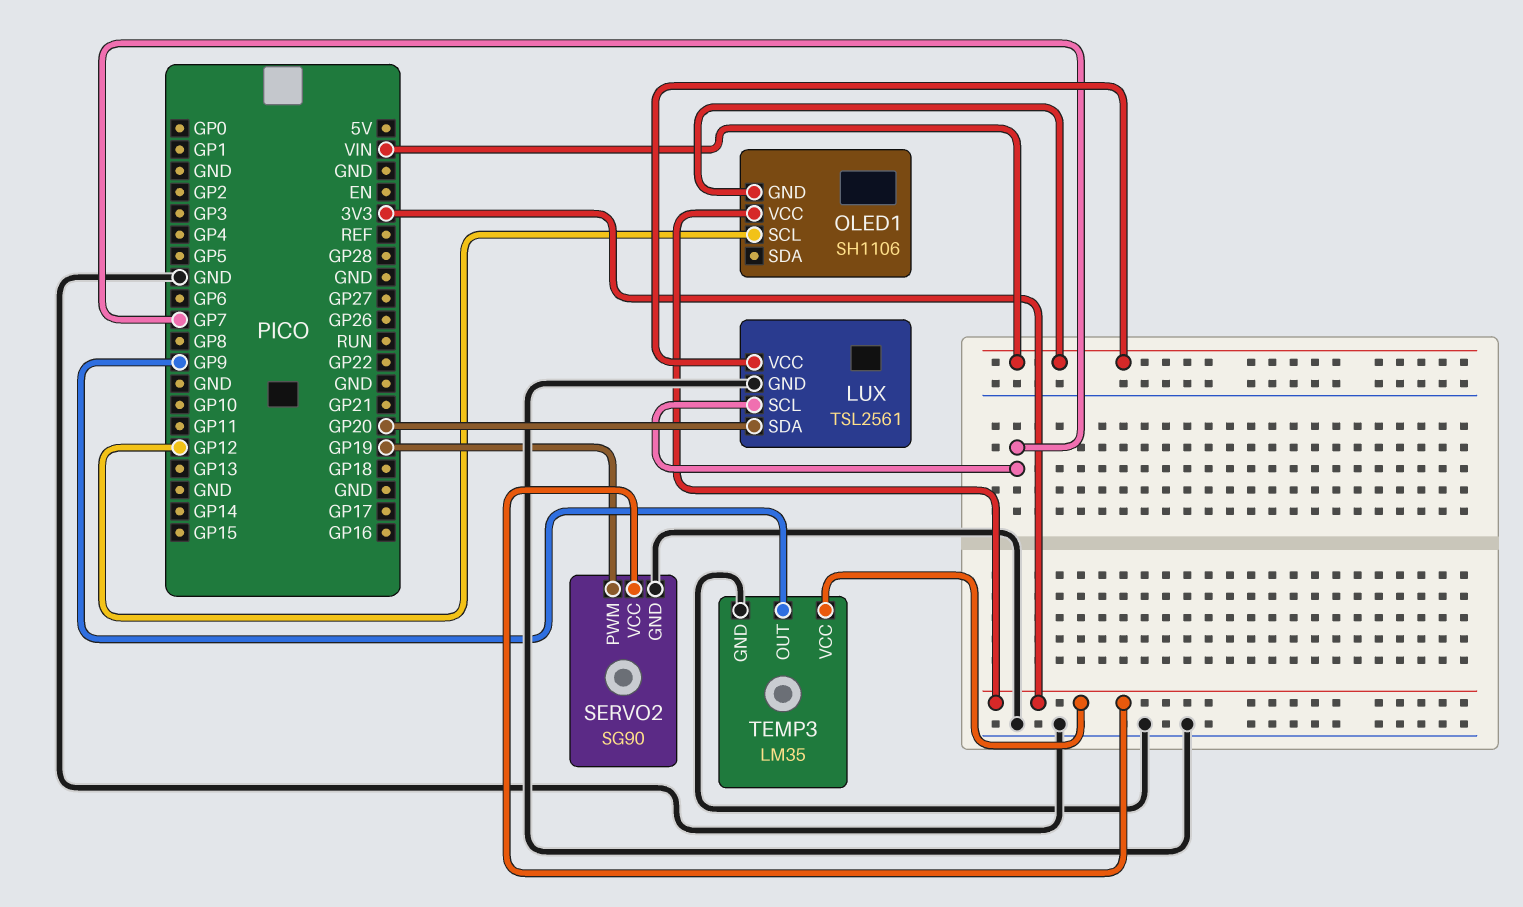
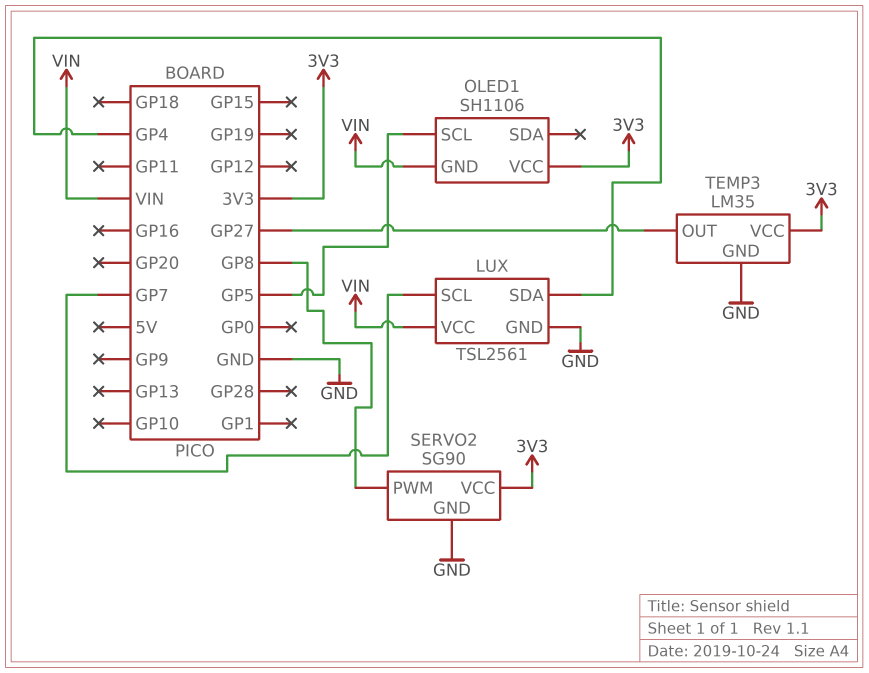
LUX pin SDA: GP20 -> GP4
OLED1 pin SCL: GP12 -> GP5
SERVO2 pin PWM: GP19 -> GP8
TEMP3 pin OUT: GP9 -> GP27

